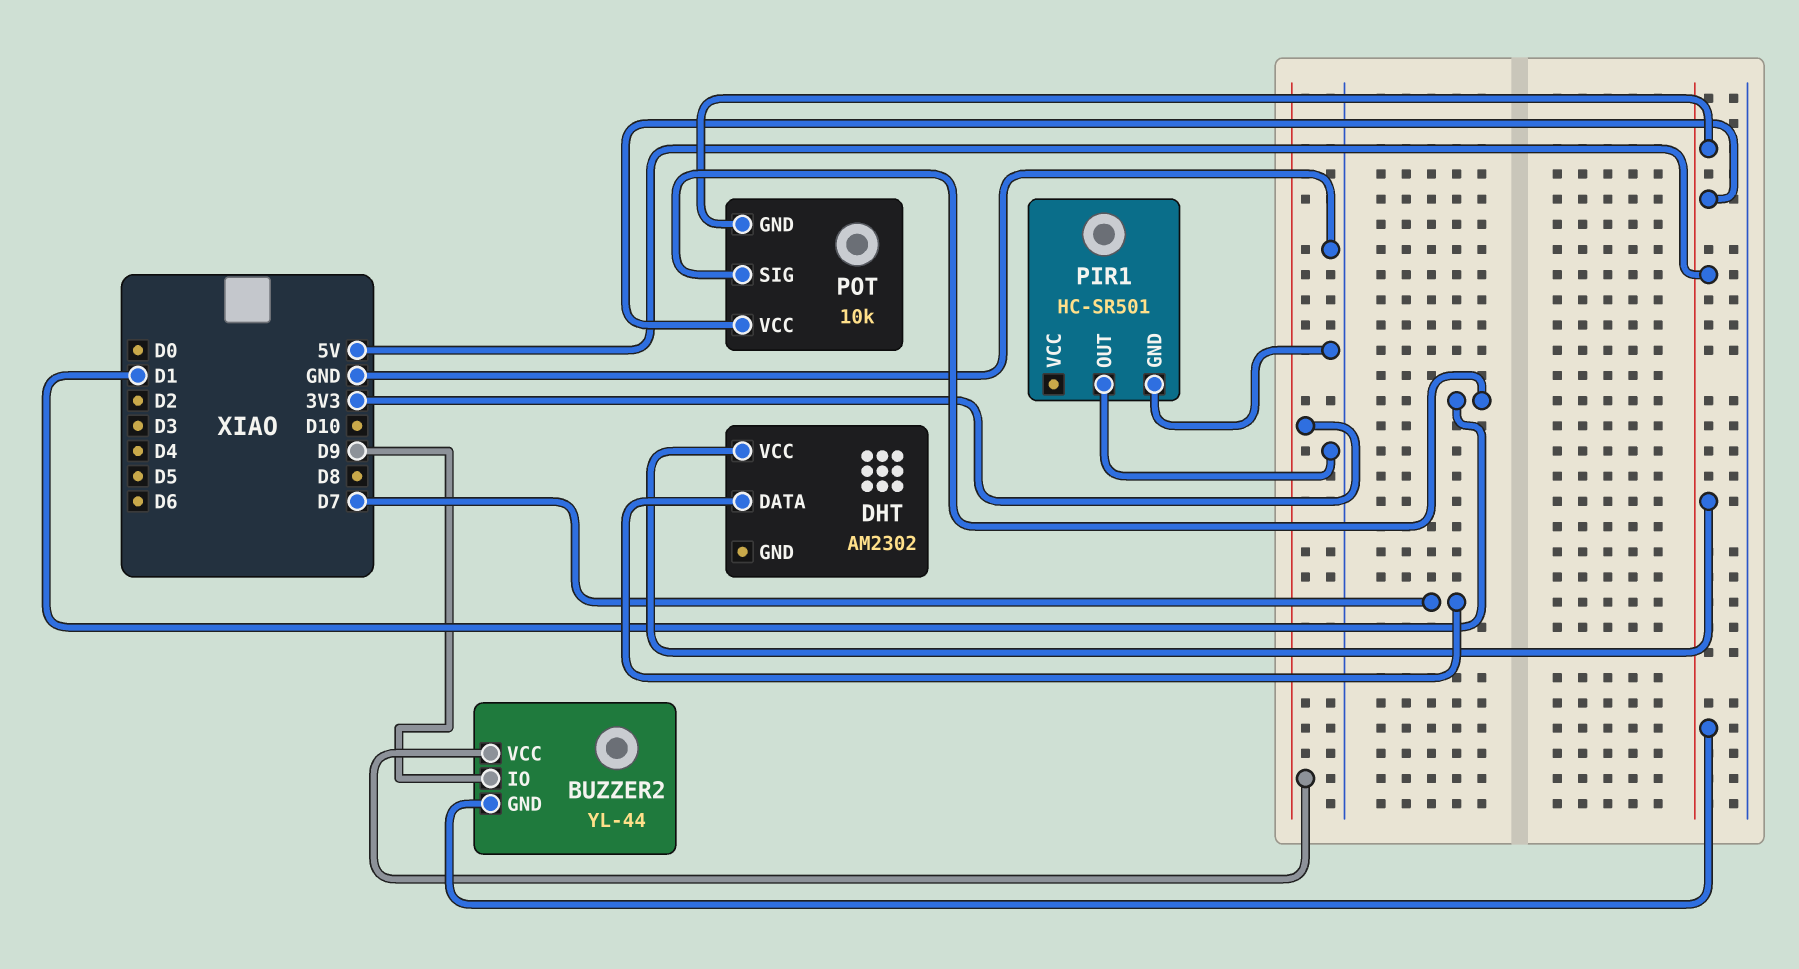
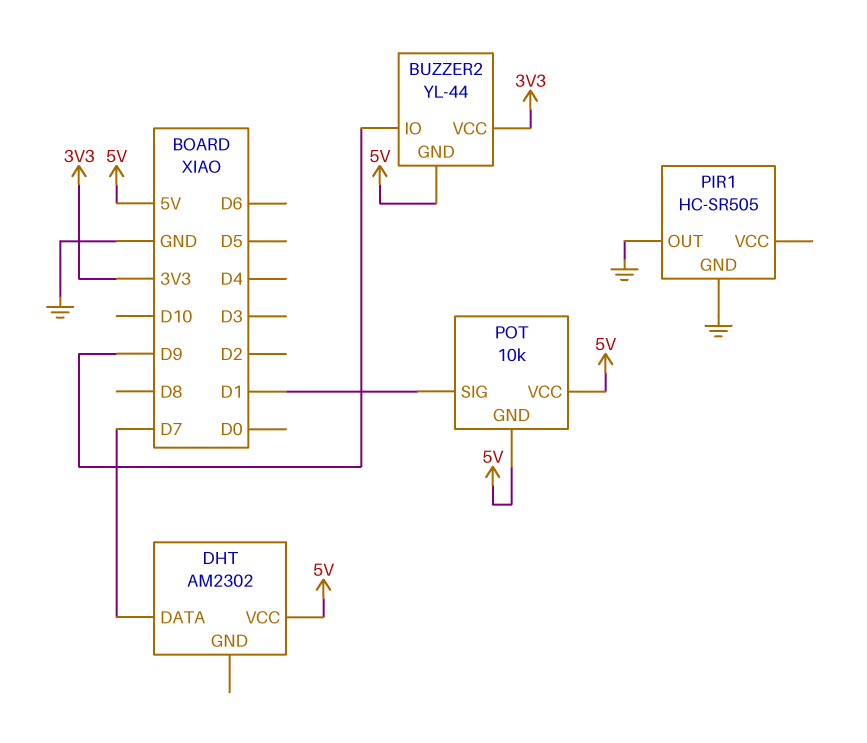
PIR1: HC-SR501 -> HC-SR505

